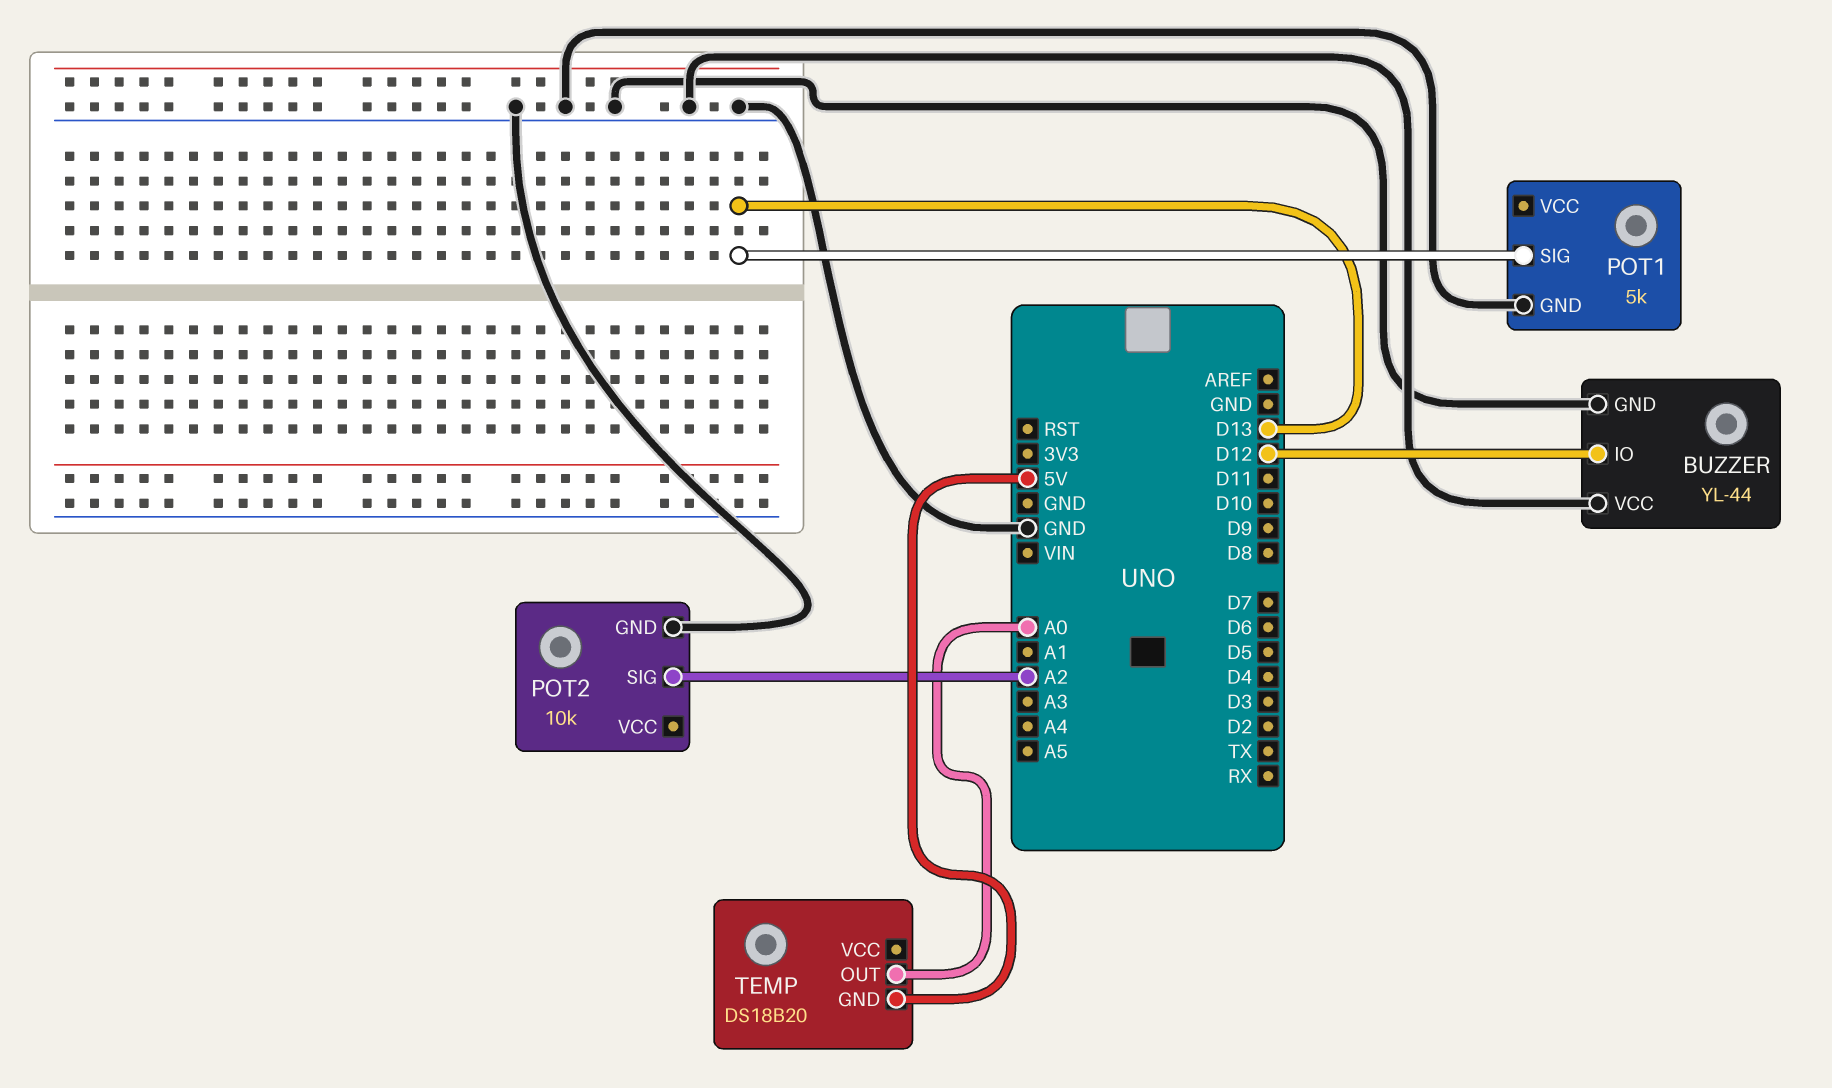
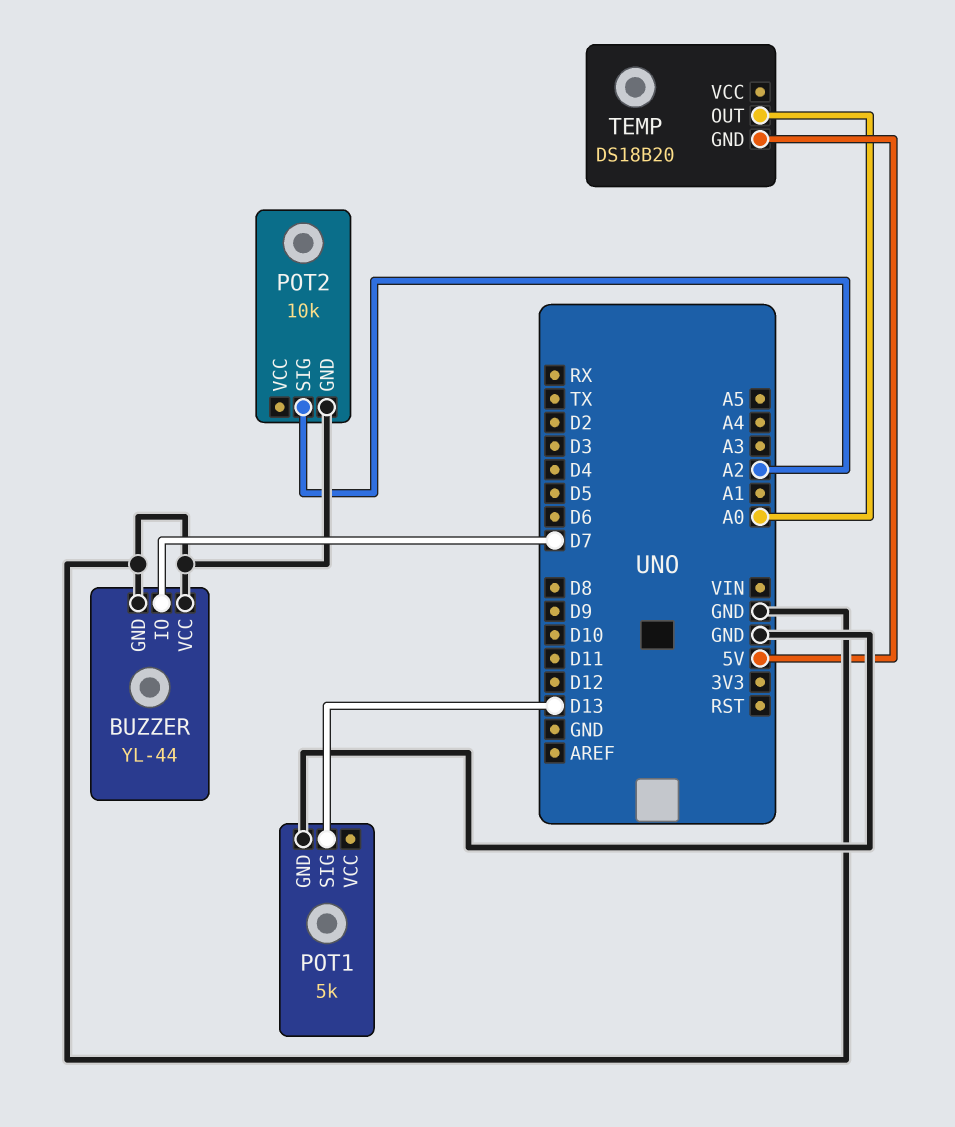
BUZZER pin IO: D12 -> D7

